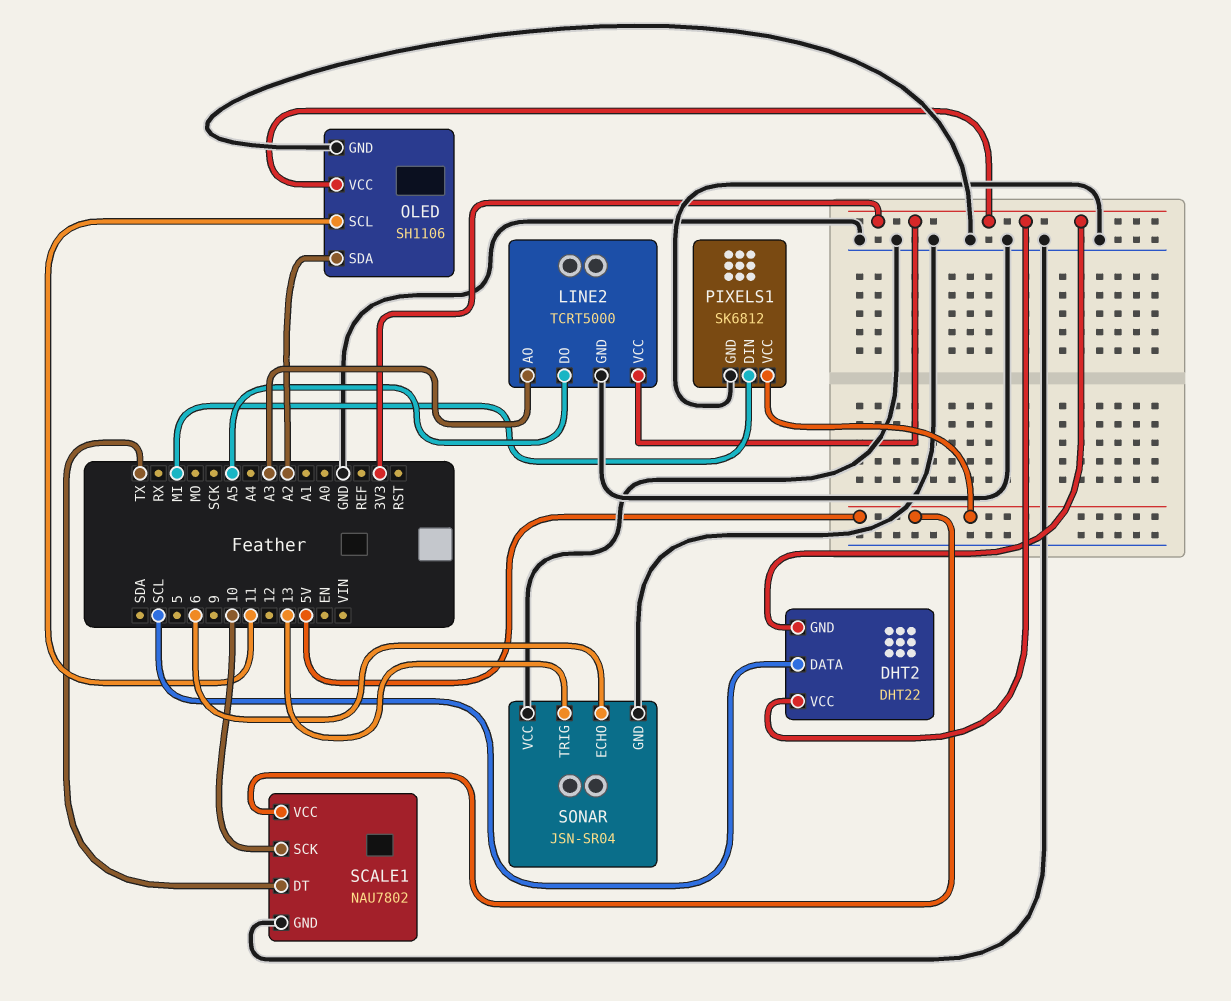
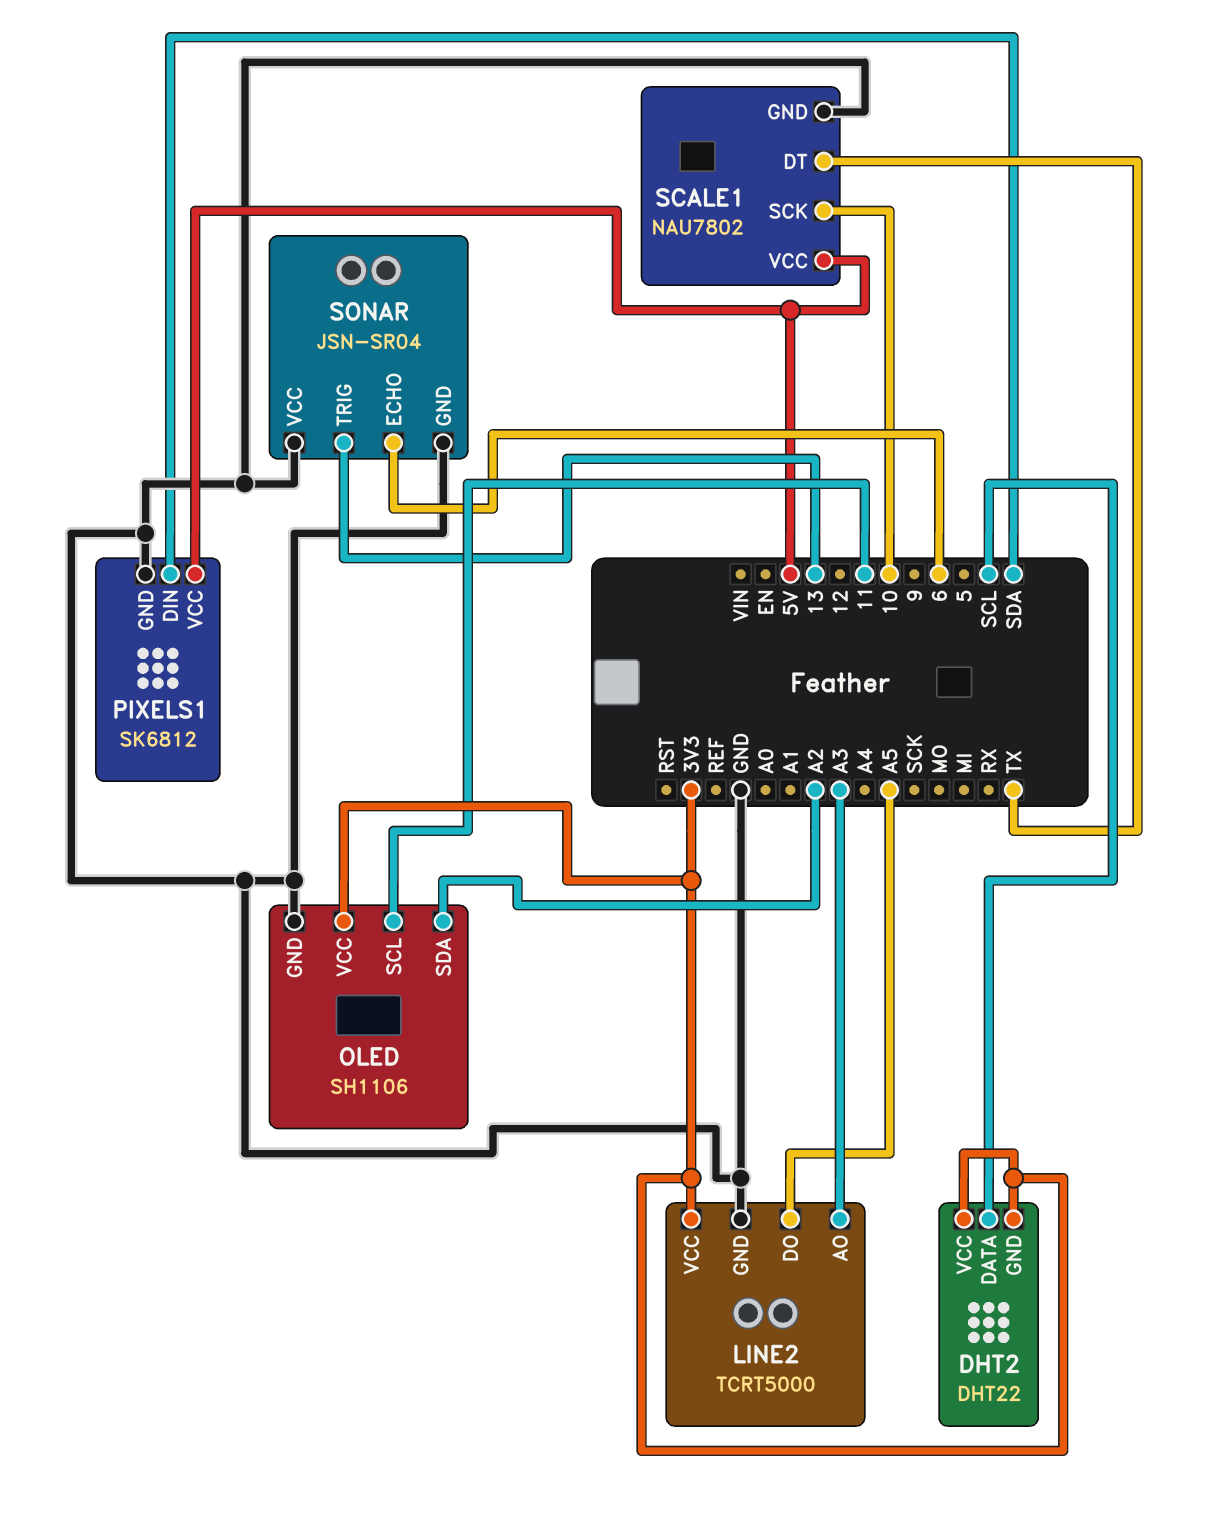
PIXELS1 pin DIN: MI -> SDA

